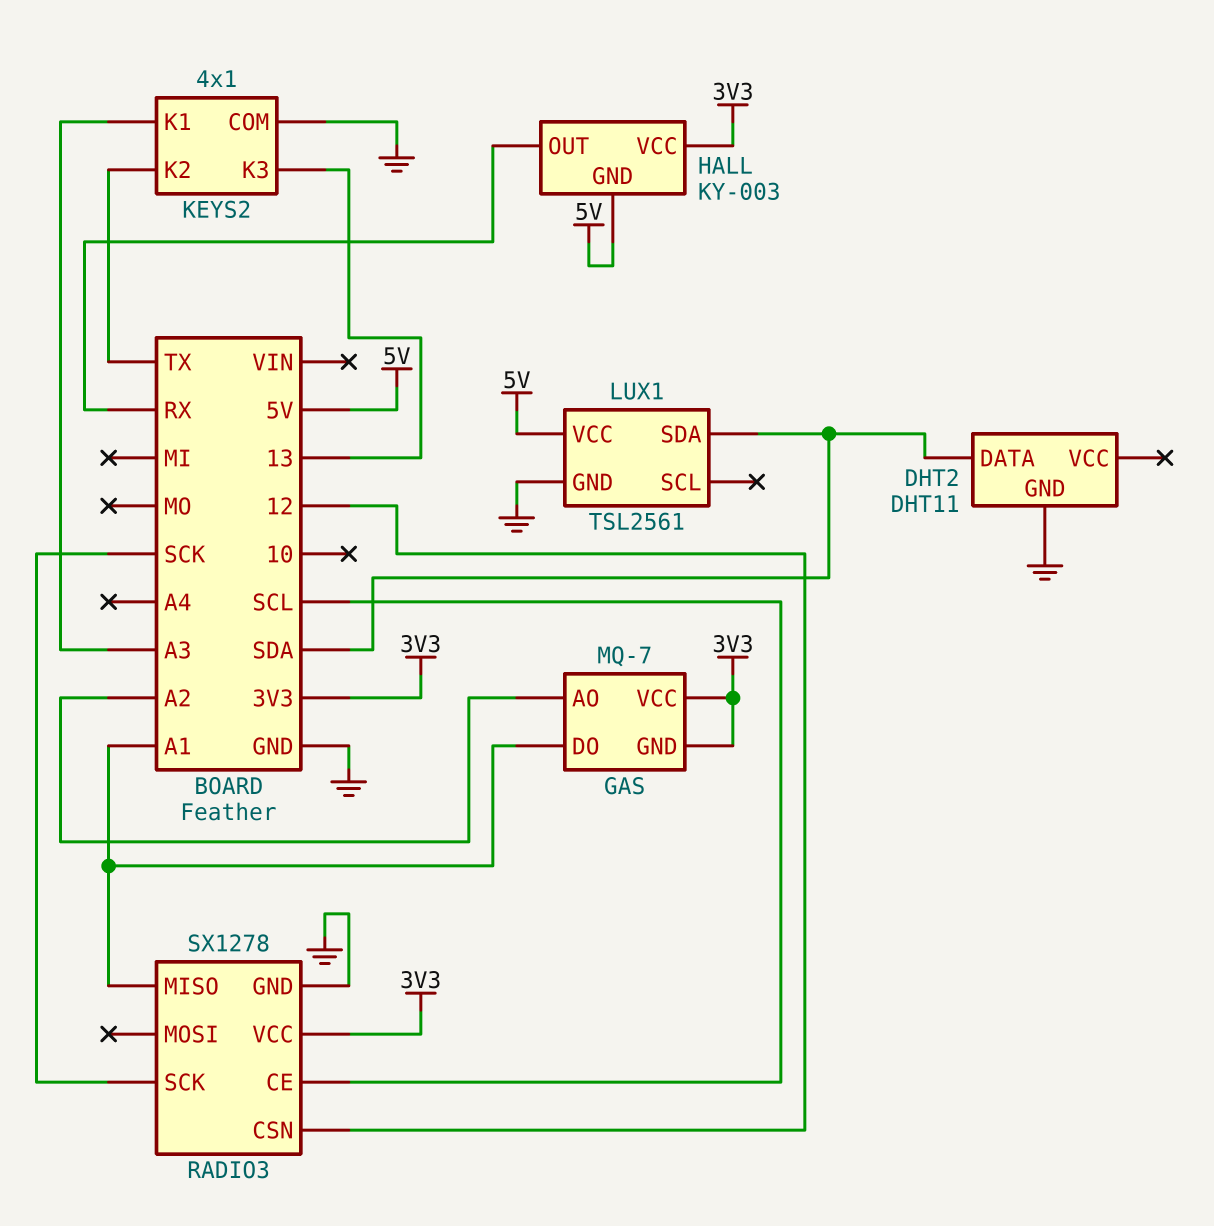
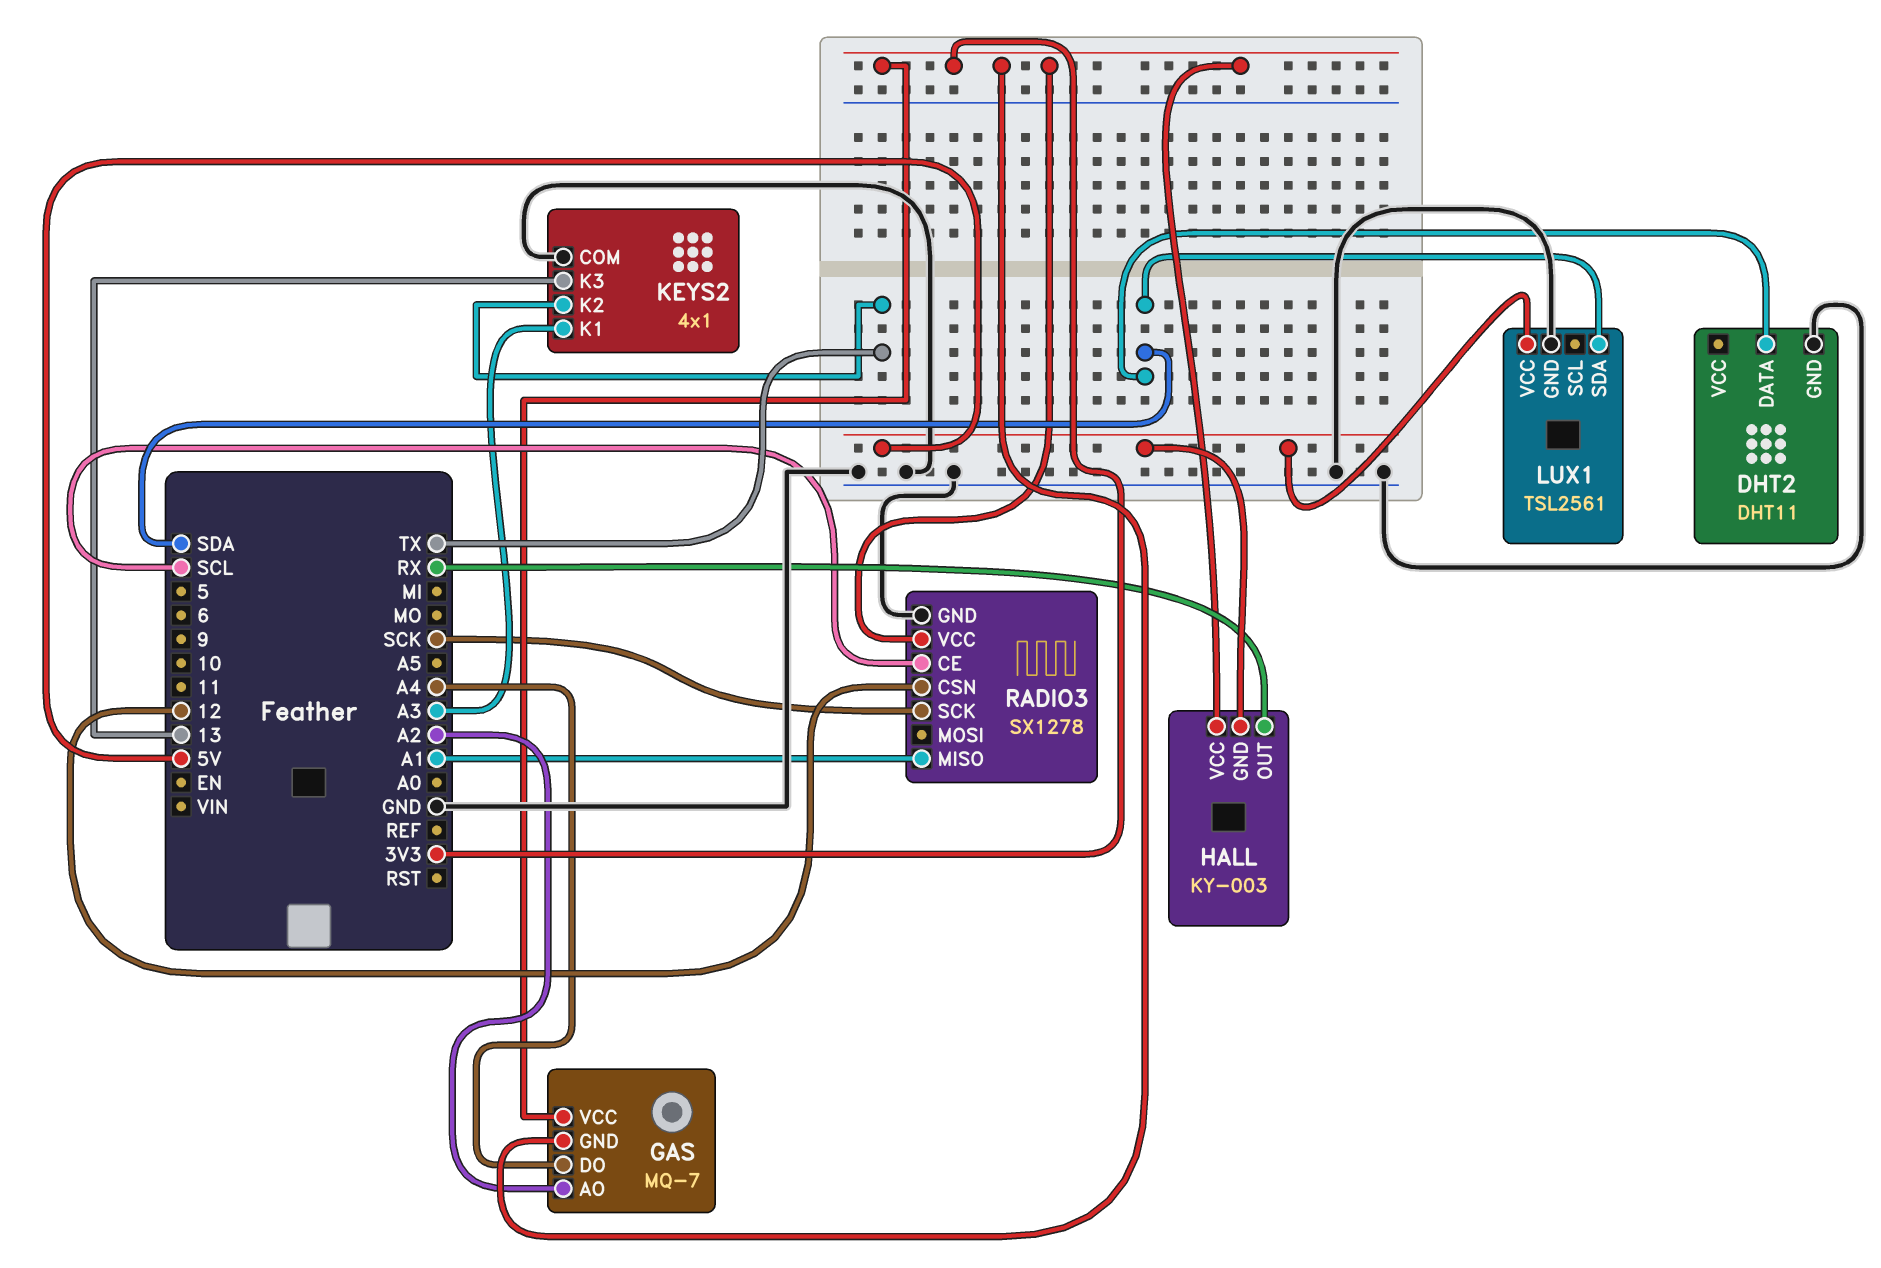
GAS pin DO: A1 -> A4

